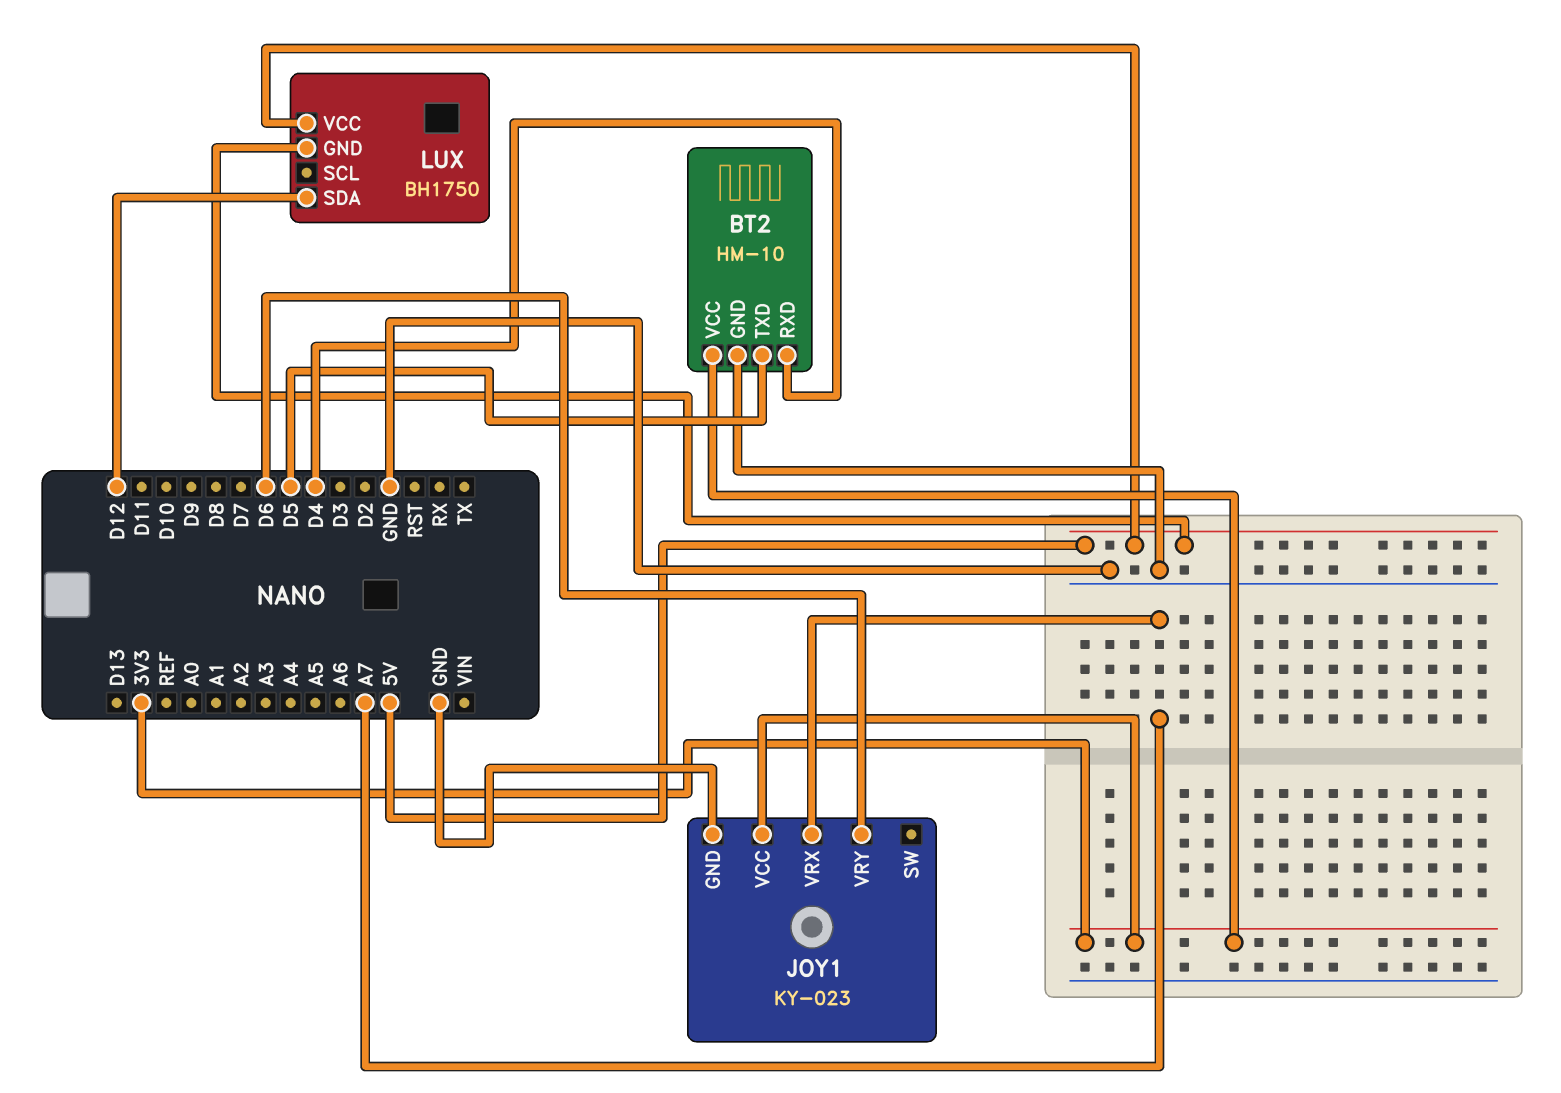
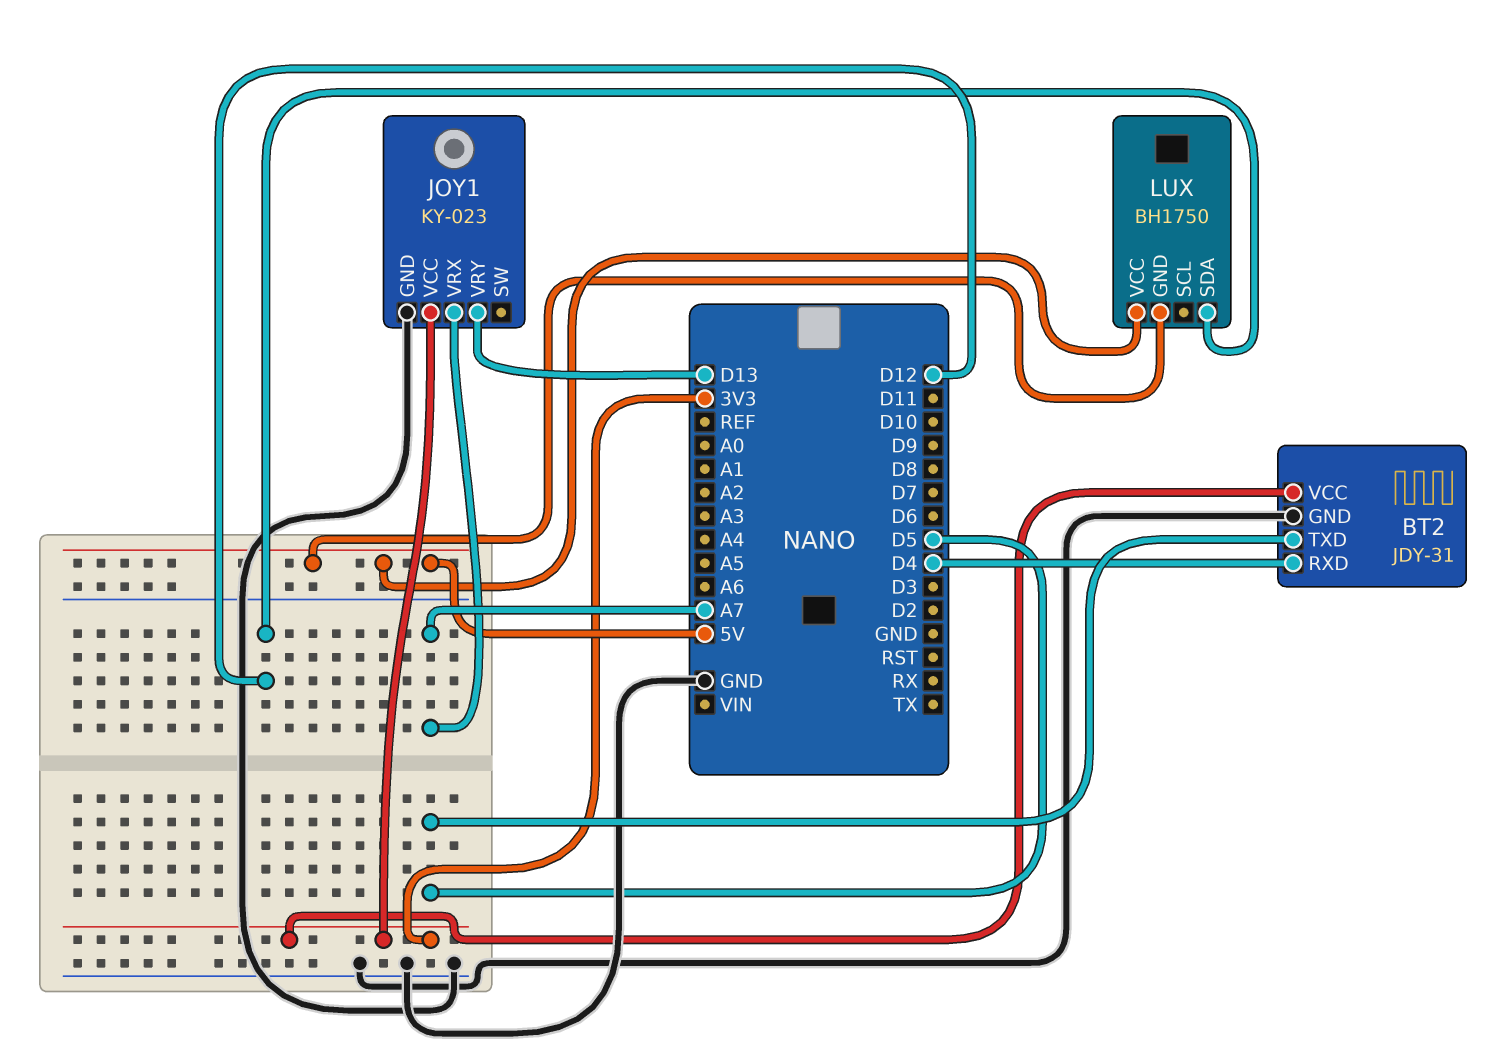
BT2: HM-10 -> JDY-31
JOY1 pin VRY: D6 -> D13

